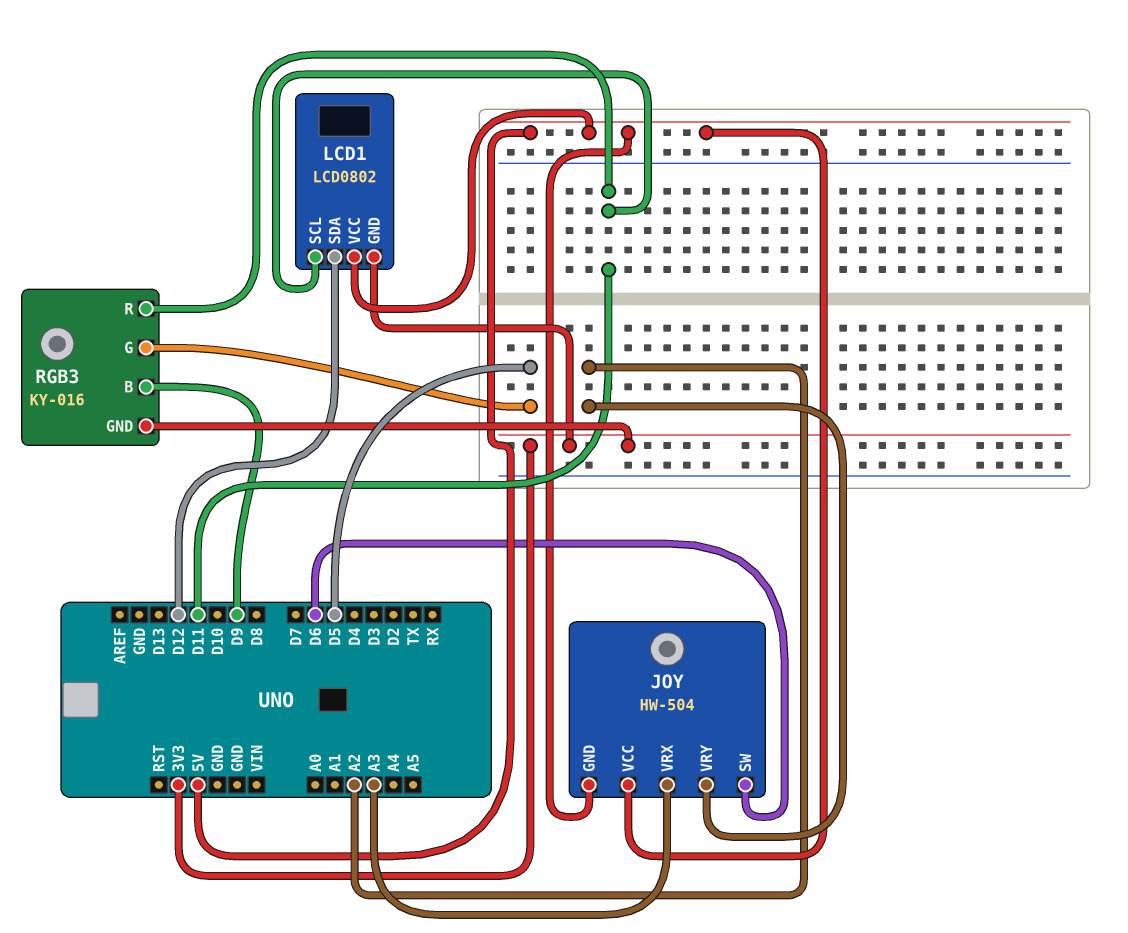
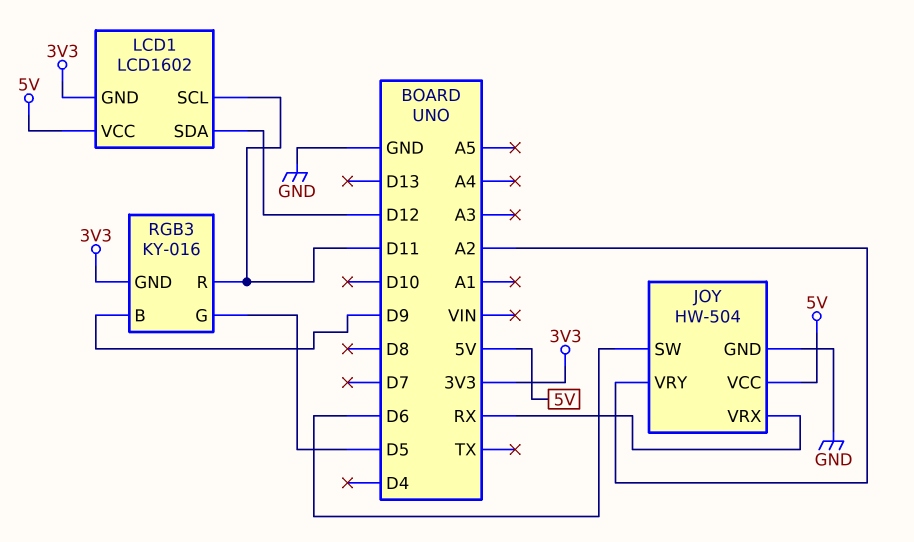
JOY pin GND: 5V -> GND
JOY pin VRX: A3 -> RX
LCD1: LCD0802 -> LCD1602

